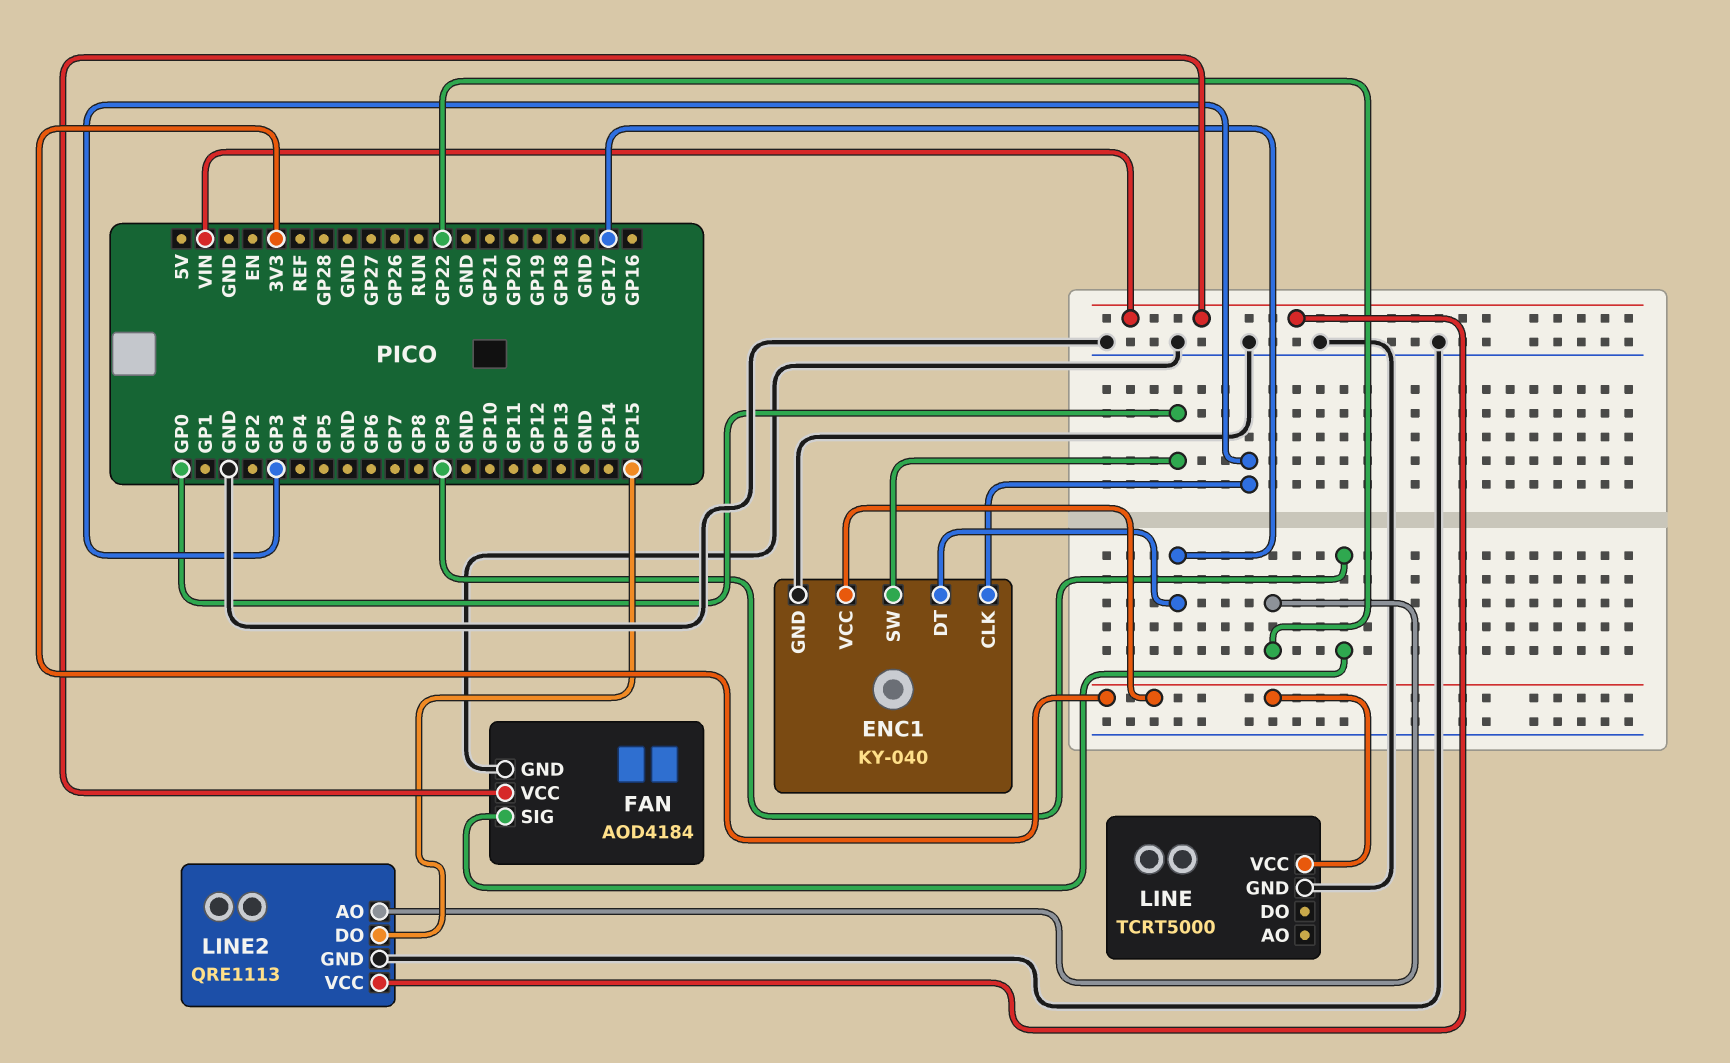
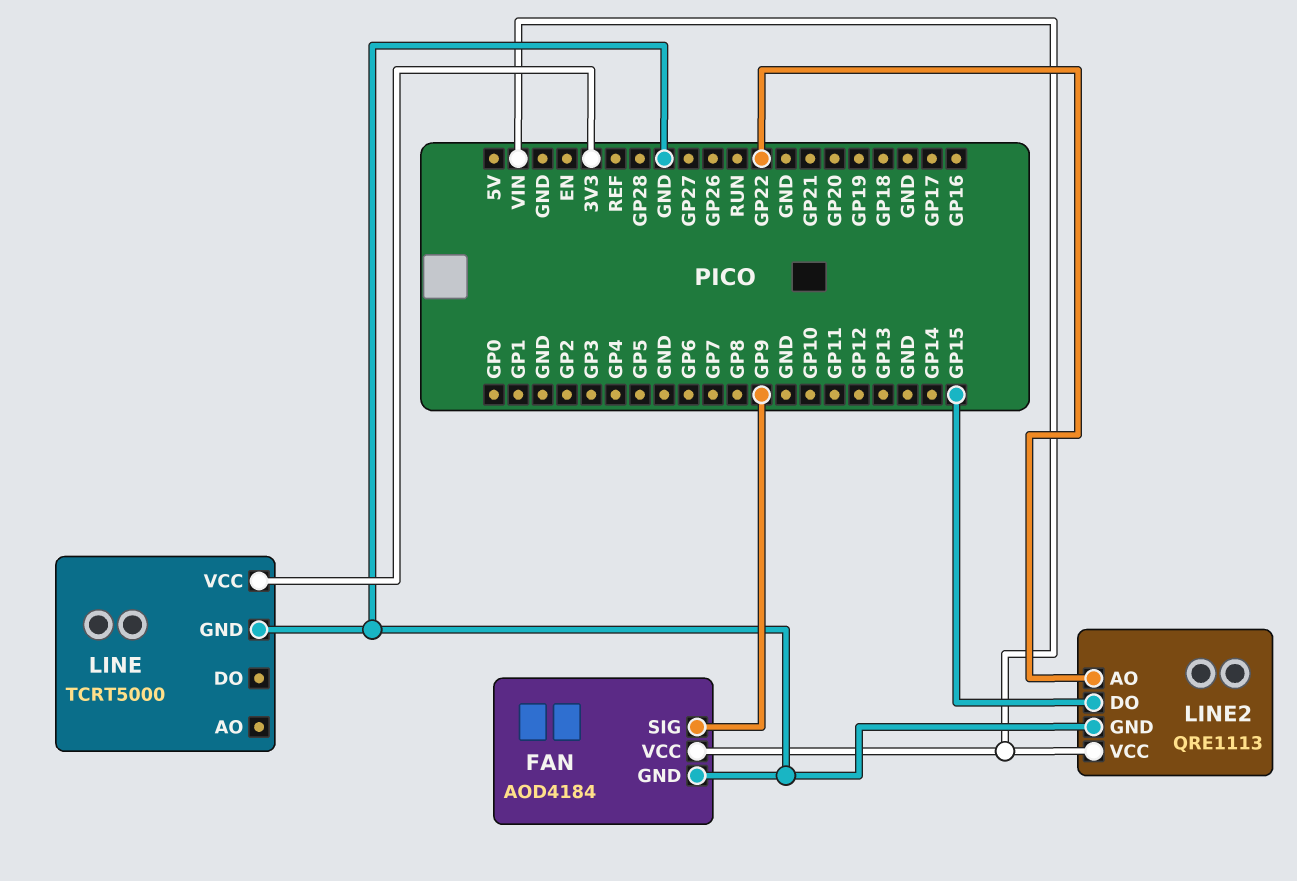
ENC1: KY-040 -> none
ENC1 pin CLK: GP3 -> none
ENC1 pin DT: GP17 -> none
ENC1 pin GND: GND -> none
ENC1 pin SW: GP0 -> none
ENC1 pin VCC: 3V3 -> none

